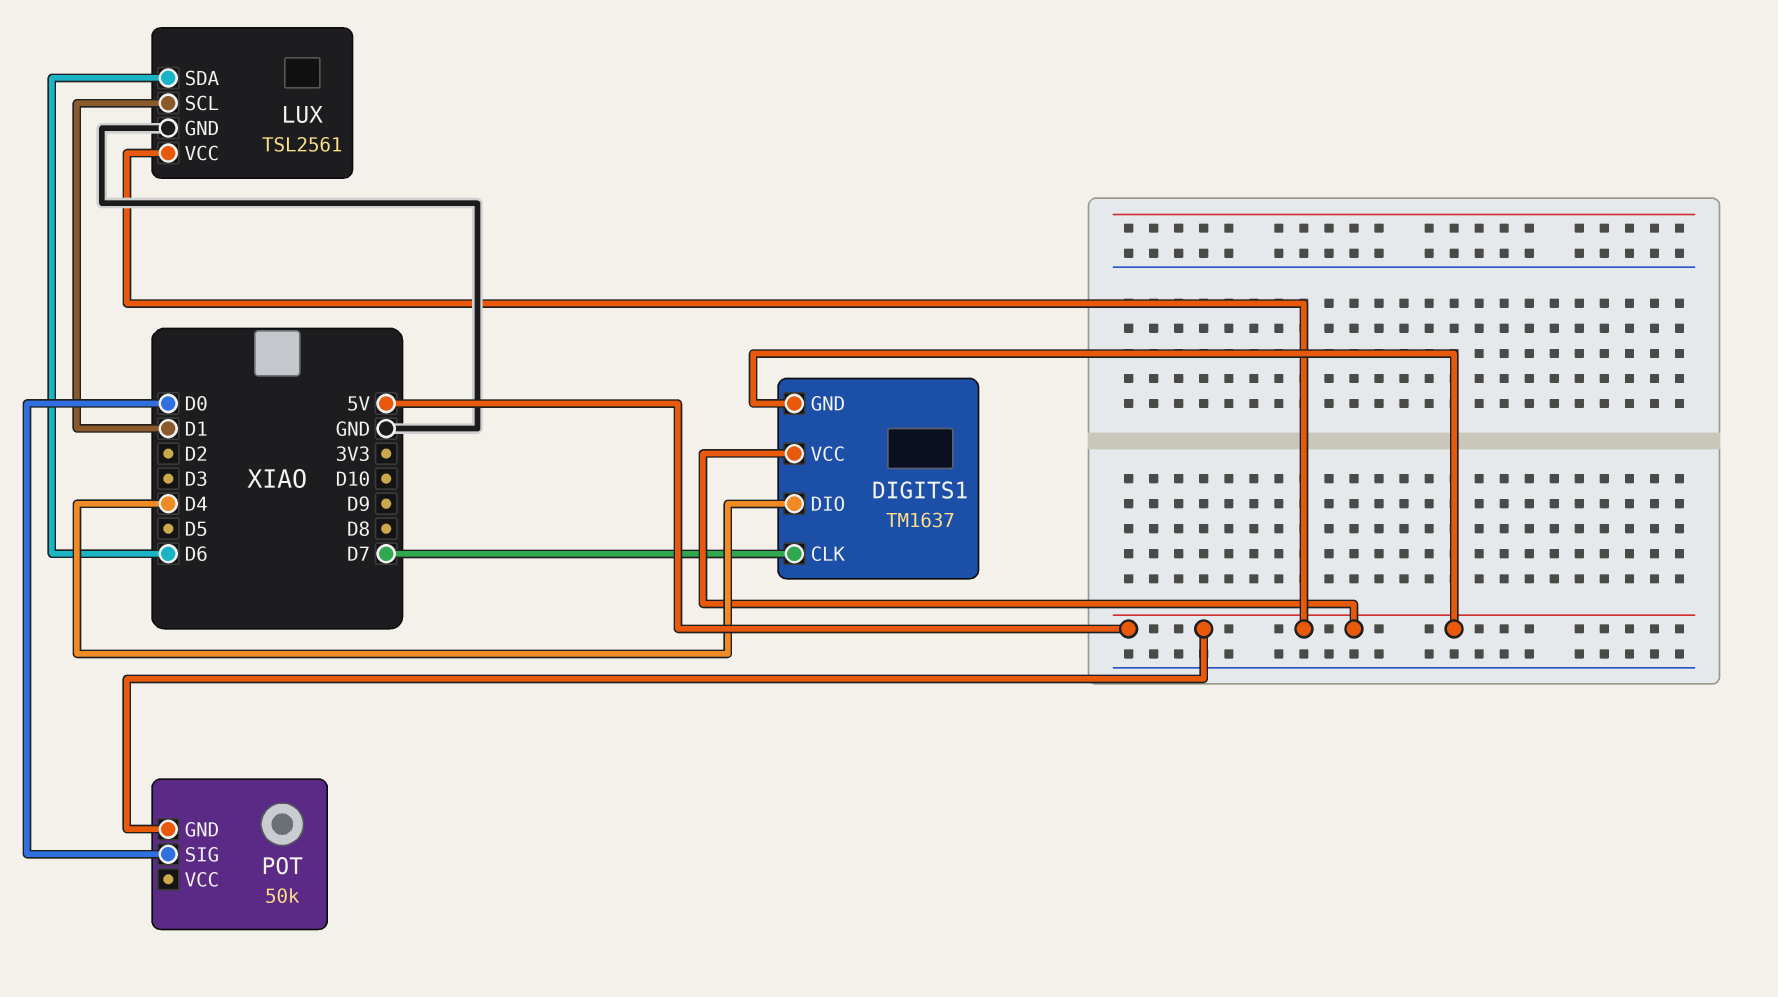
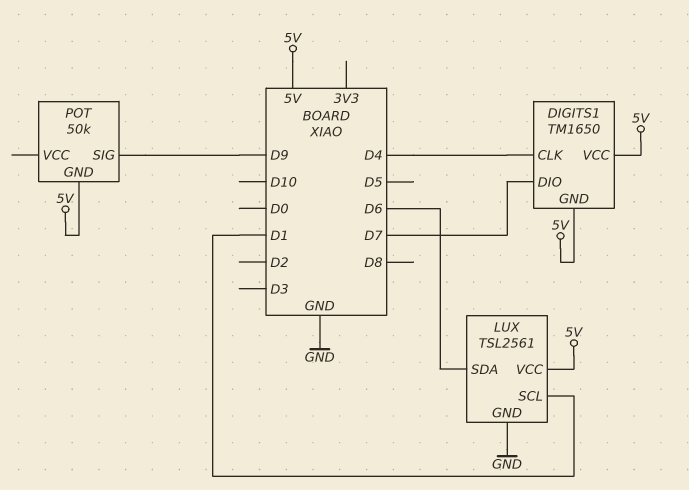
DIGITS1: TM1637 -> TM1650
DIGITS1 pin CLK: D7 -> D4
DIGITS1 pin DIO: D4 -> D7
POT pin SIG: D0 -> D9

